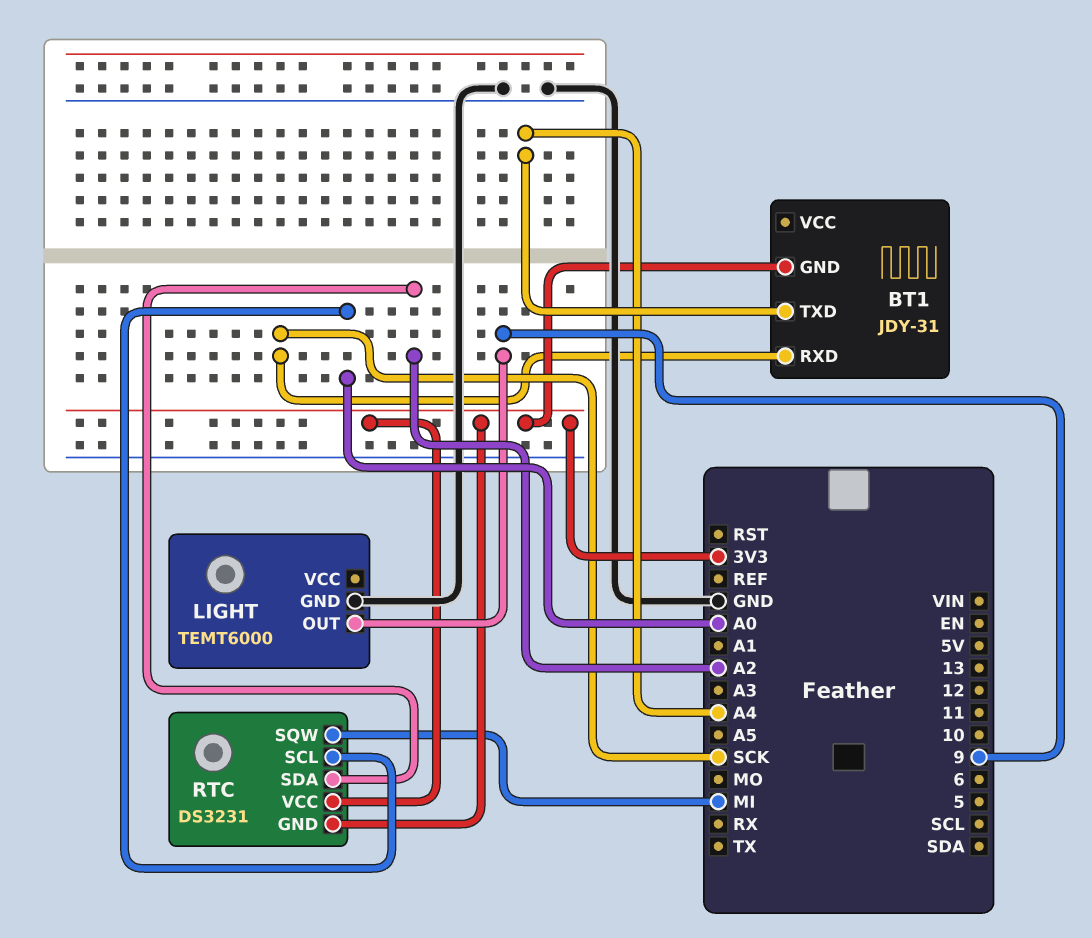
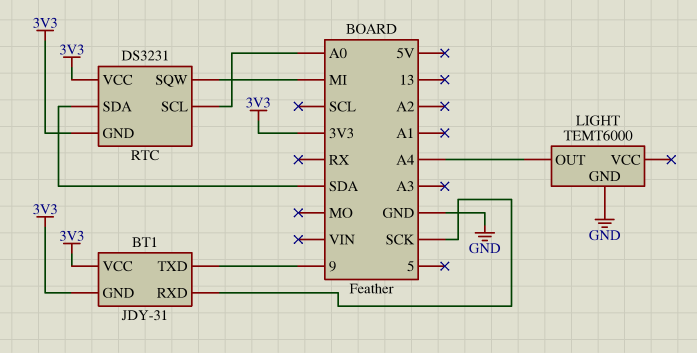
BT1 pin TXD: A4 -> 9
BT1 pin VCC: none -> 3V3
LIGHT pin OUT: 9 -> A4
RTC pin SDA: A2 -> SDA

